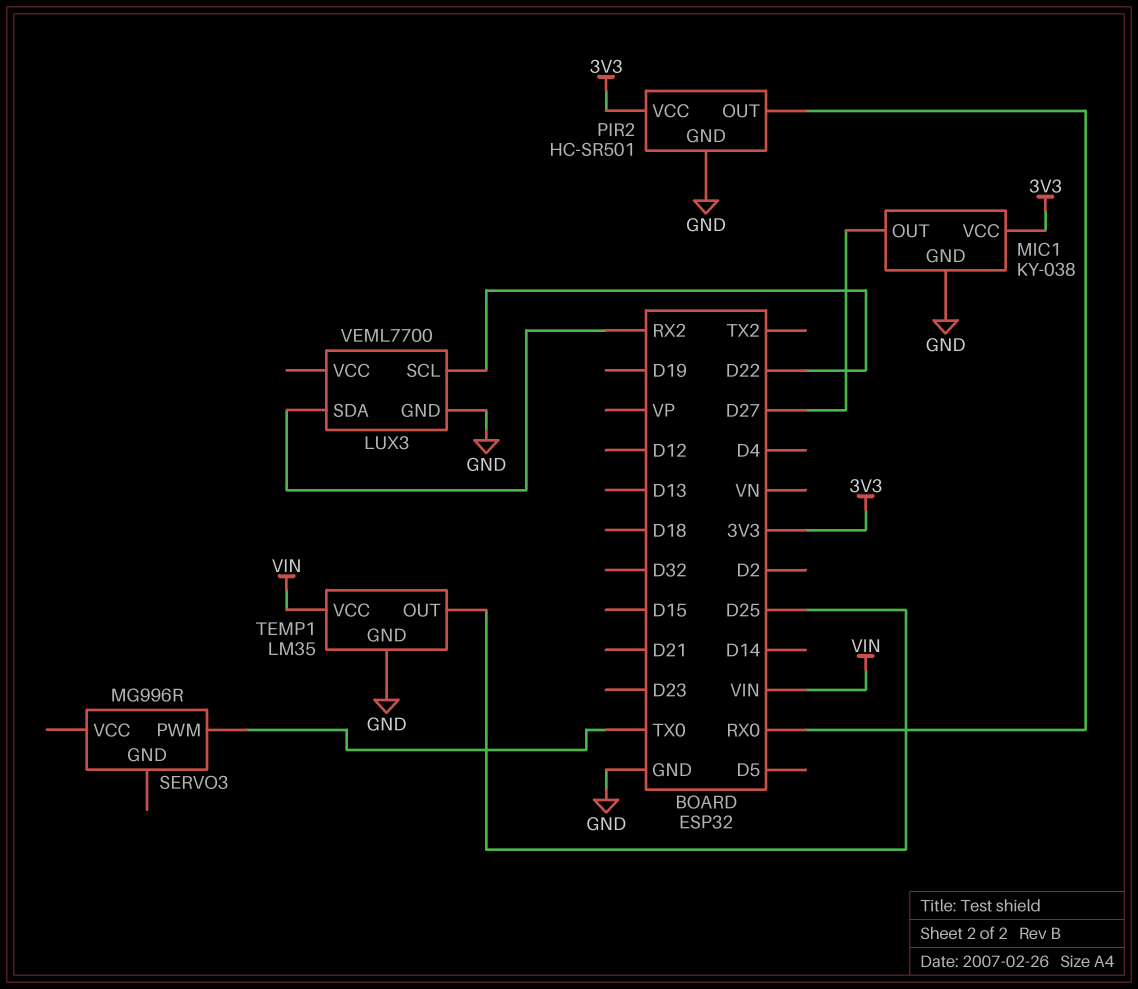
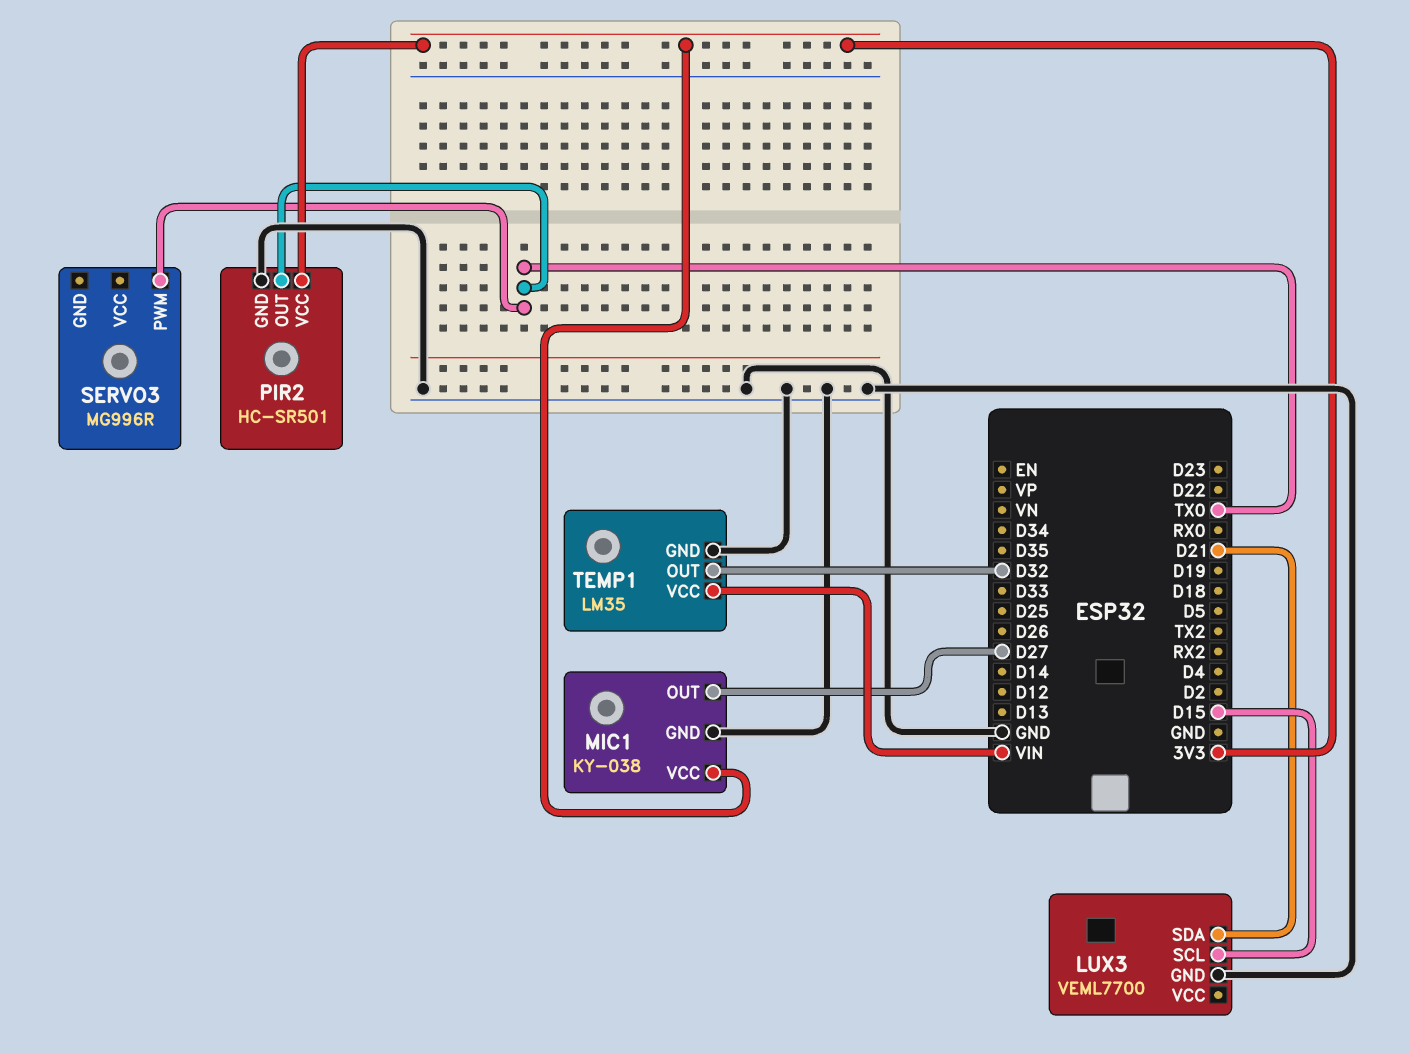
LUX3 pin SCL: D22 -> D15
LUX3 pin SDA: RX2 -> D21
PIR2 pin OUT: RX0 -> TX0
TEMP1 pin OUT: D25 -> D32

